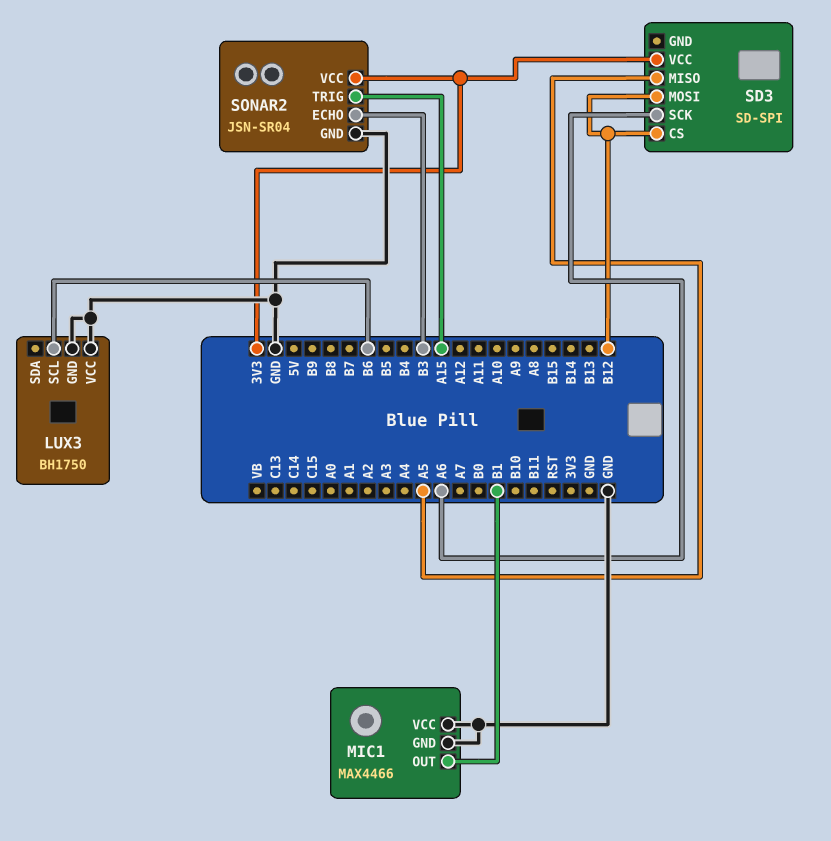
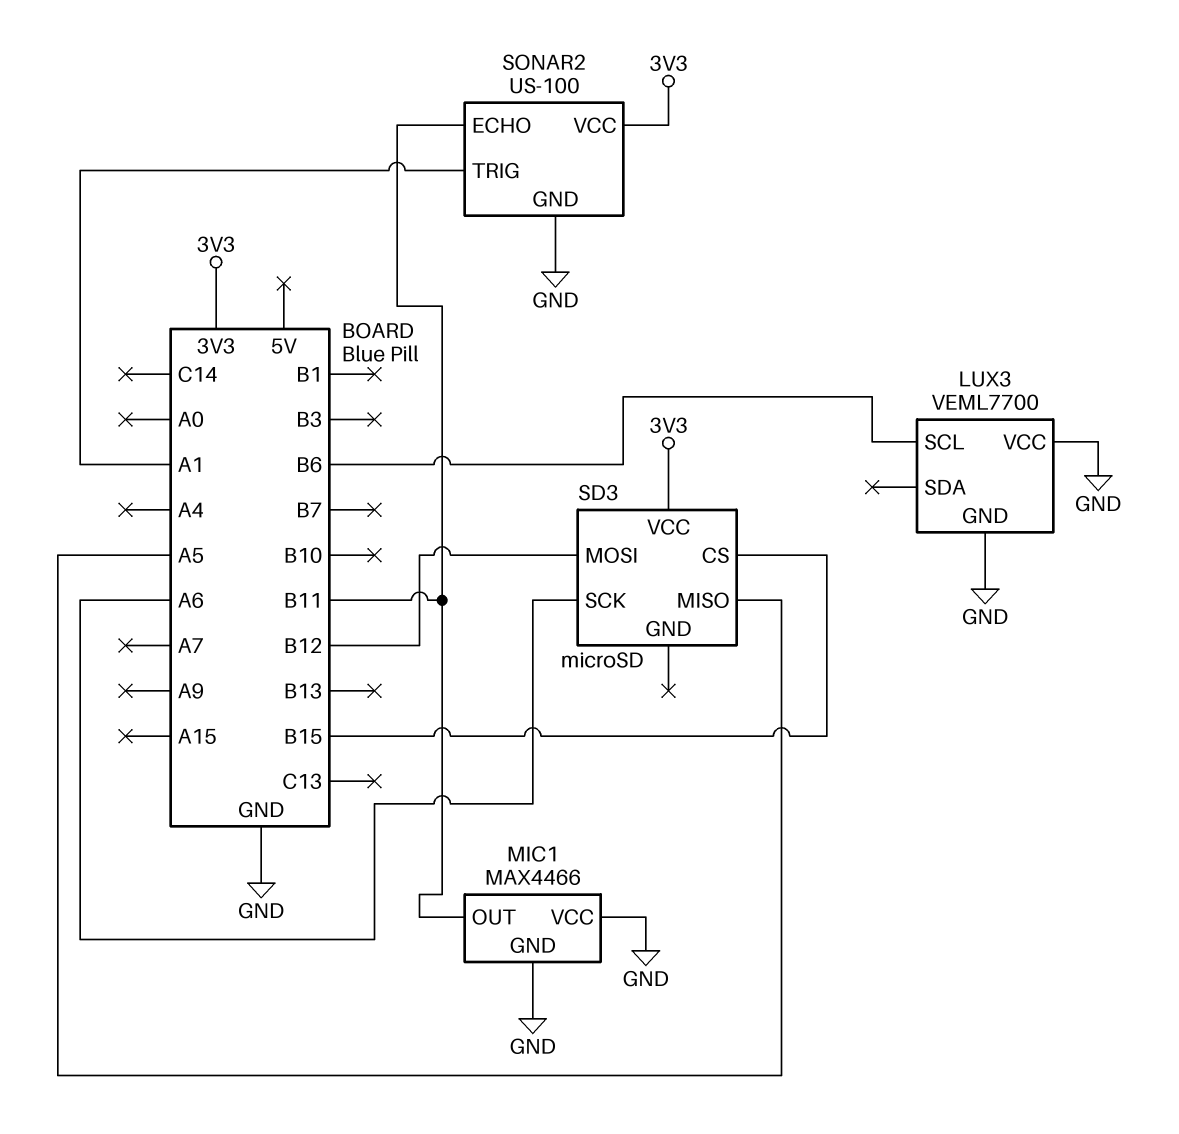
LUX3: BH1750 -> VEML7700
MIC1 pin OUT: B1 -> B11
SD3: SD-SPI -> microSD
SD3 pin CS: B12 -> B15
SONAR2: JSN-SR04 -> US-100
SONAR2 pin ECHO: B3 -> B11
SONAR2 pin TRIG: A15 -> A1

